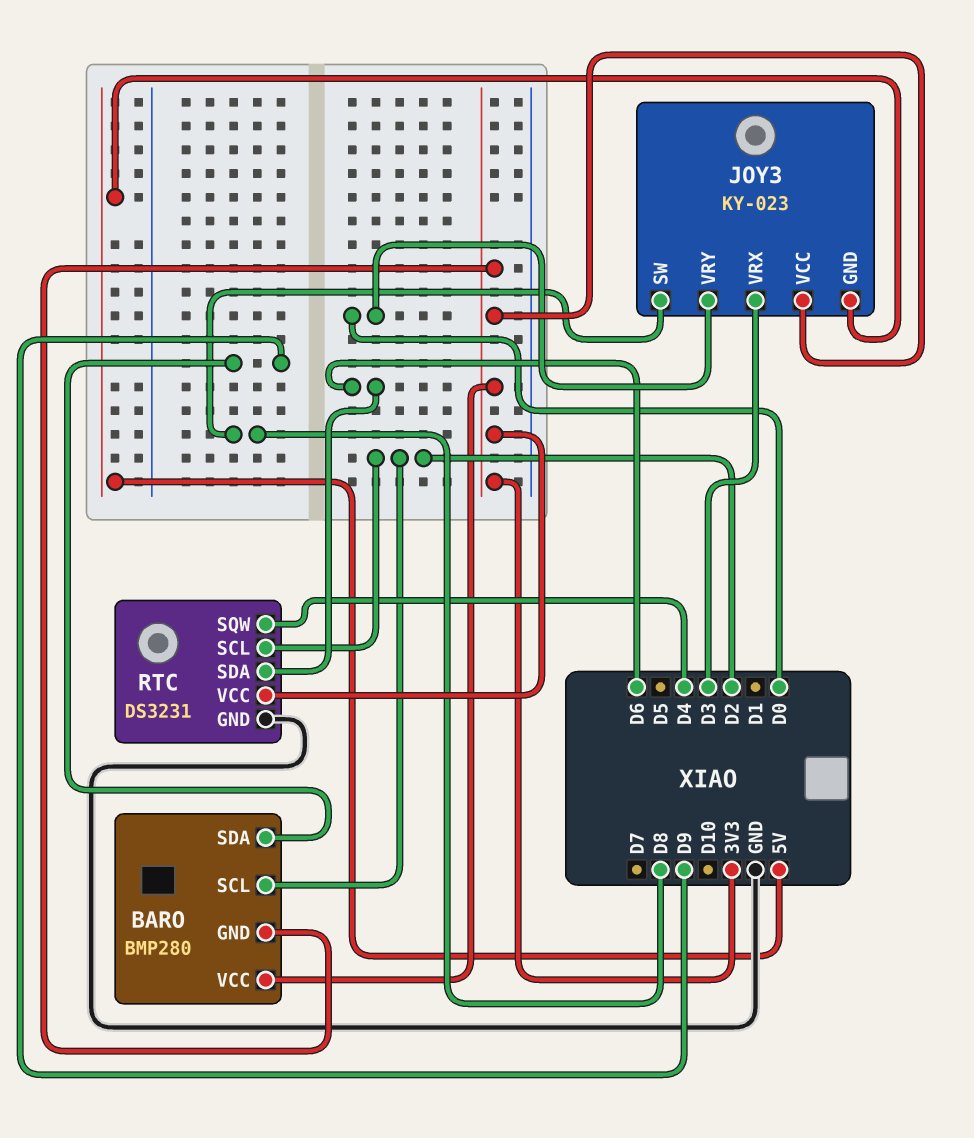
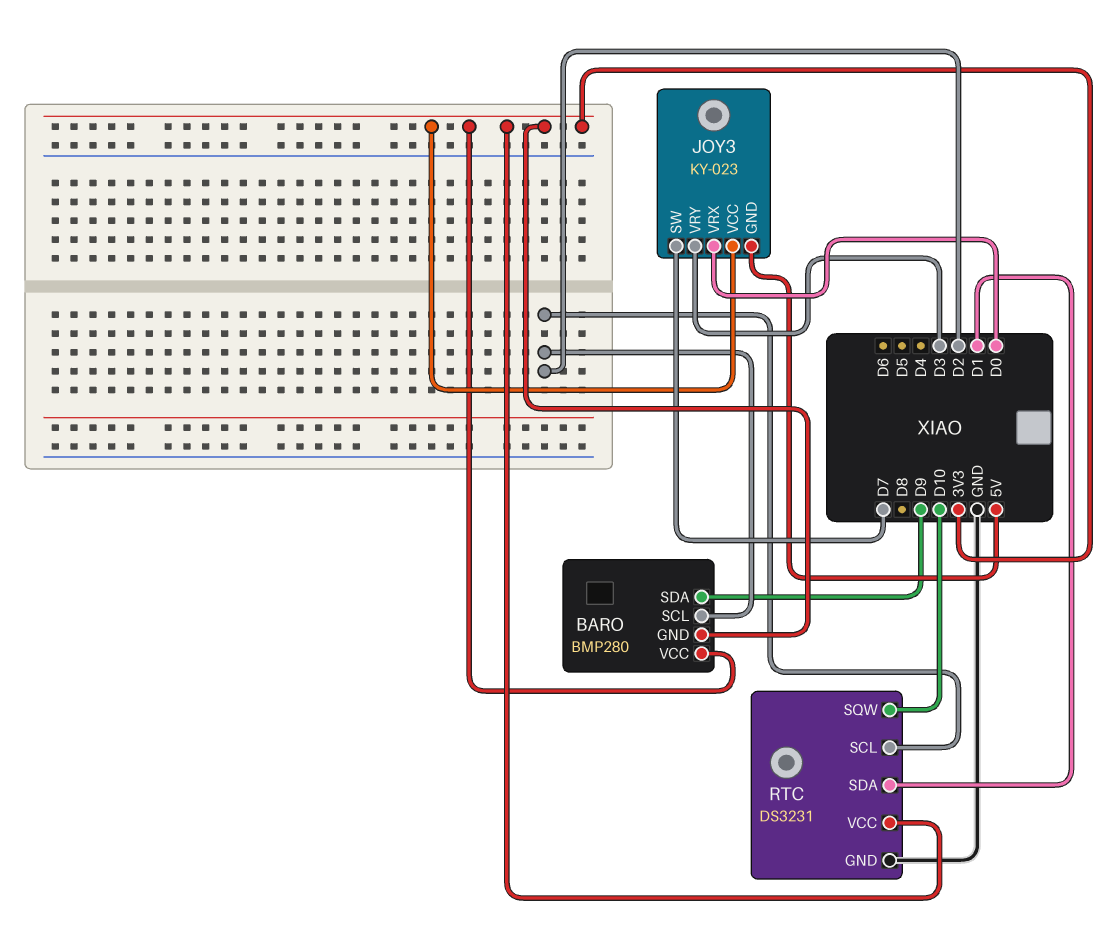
JOY3 pin SW: D8 -> D7
JOY3 pin VRX: D3 -> D0
JOY3 pin VRY: D0 -> D3
RTC pin SDA: D6 -> D1
RTC pin SQW: D4 -> D10

